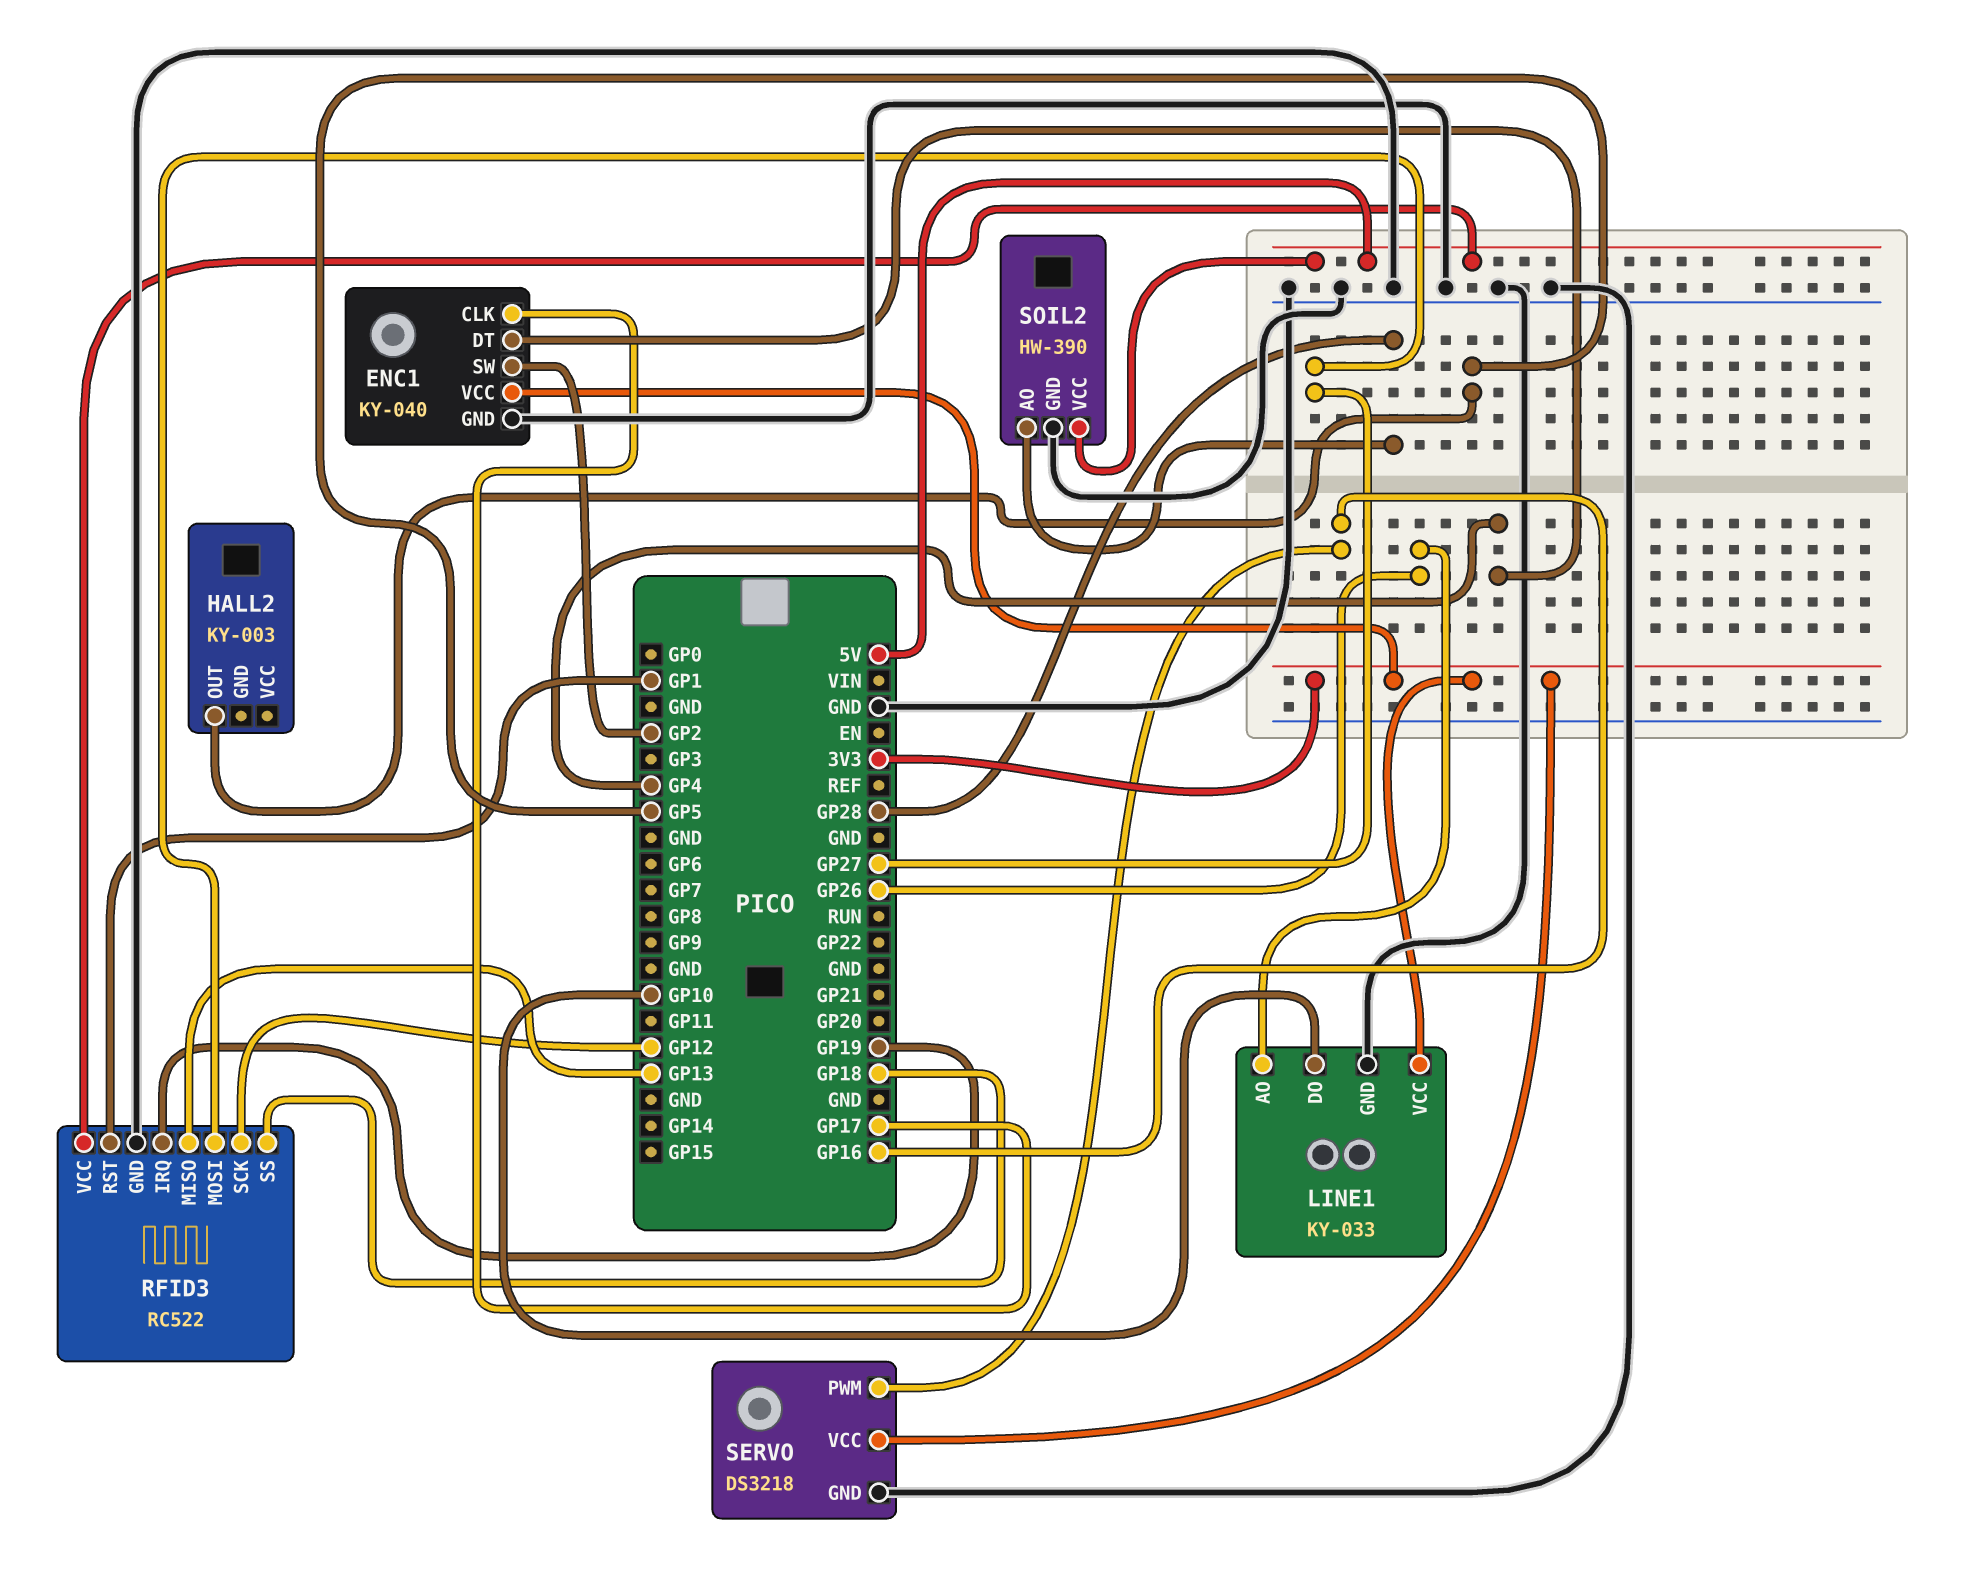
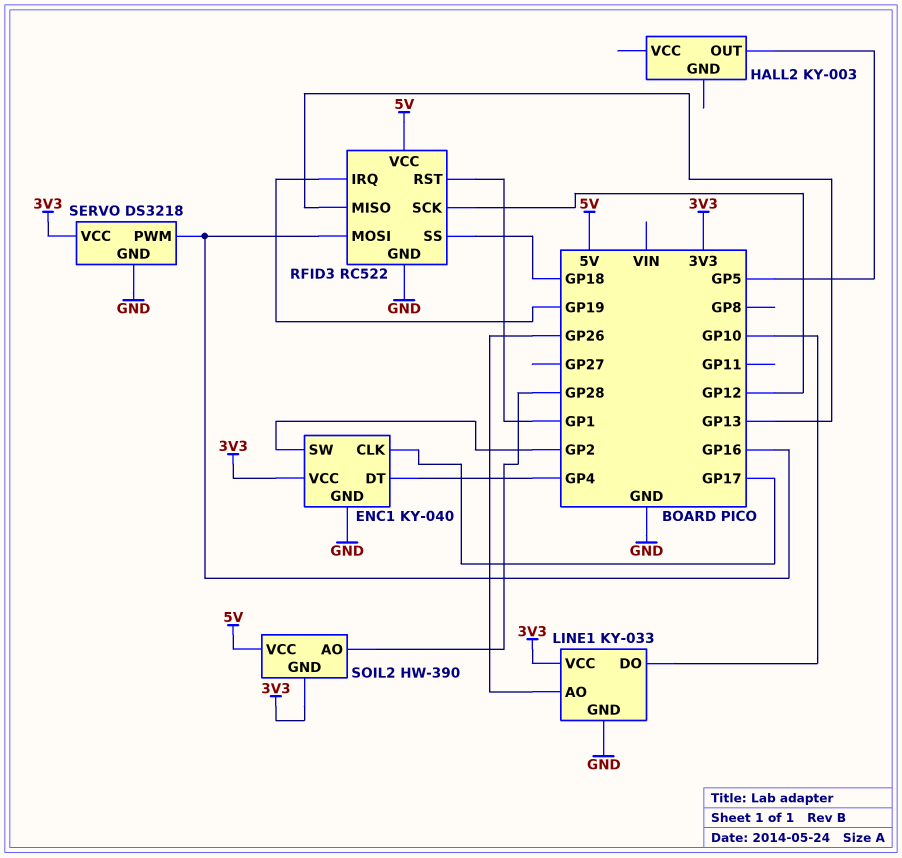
RFID3 pin MOSI: GP27 -> GP16
SOIL2 pin GND: GND -> 3V3

